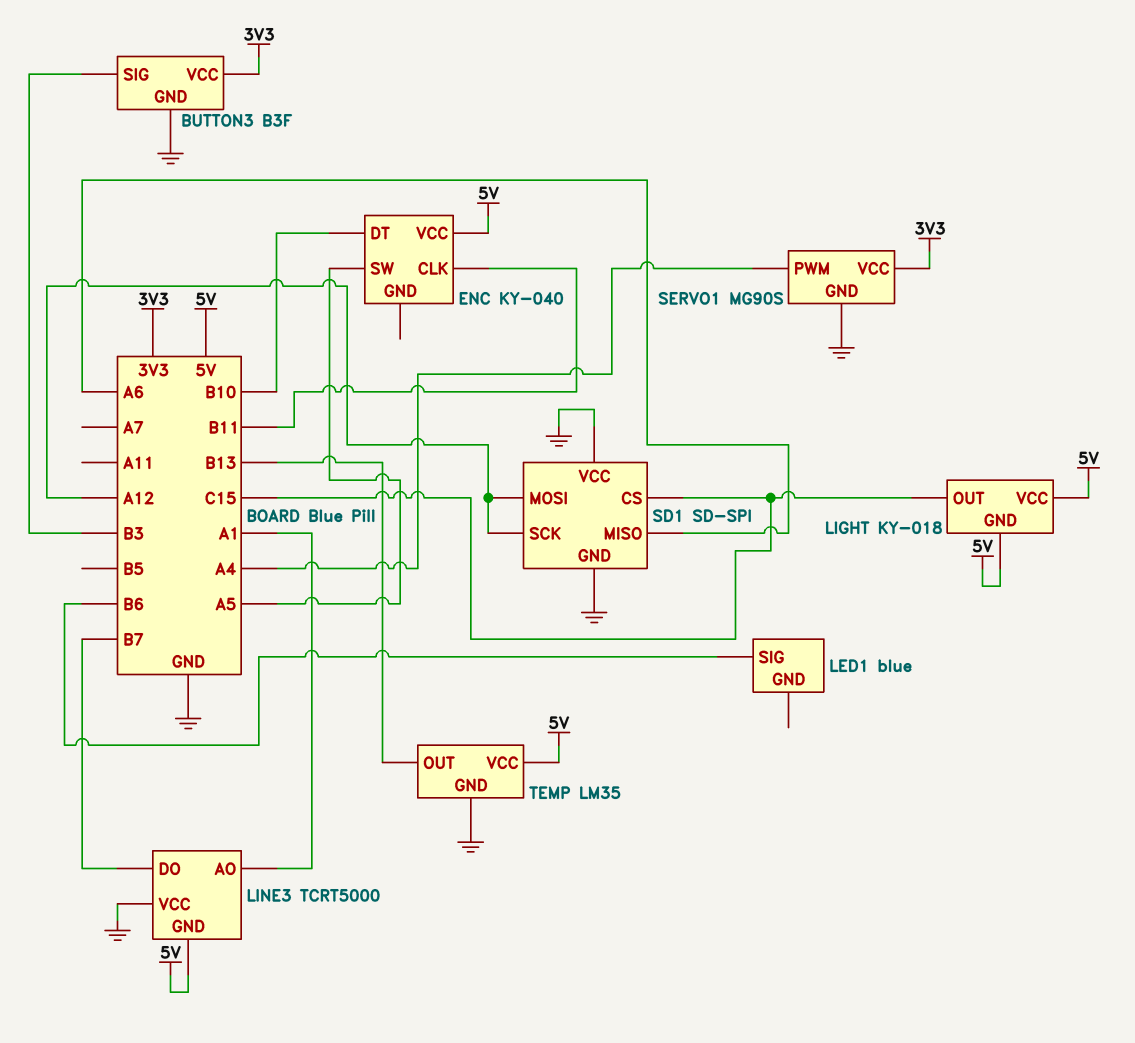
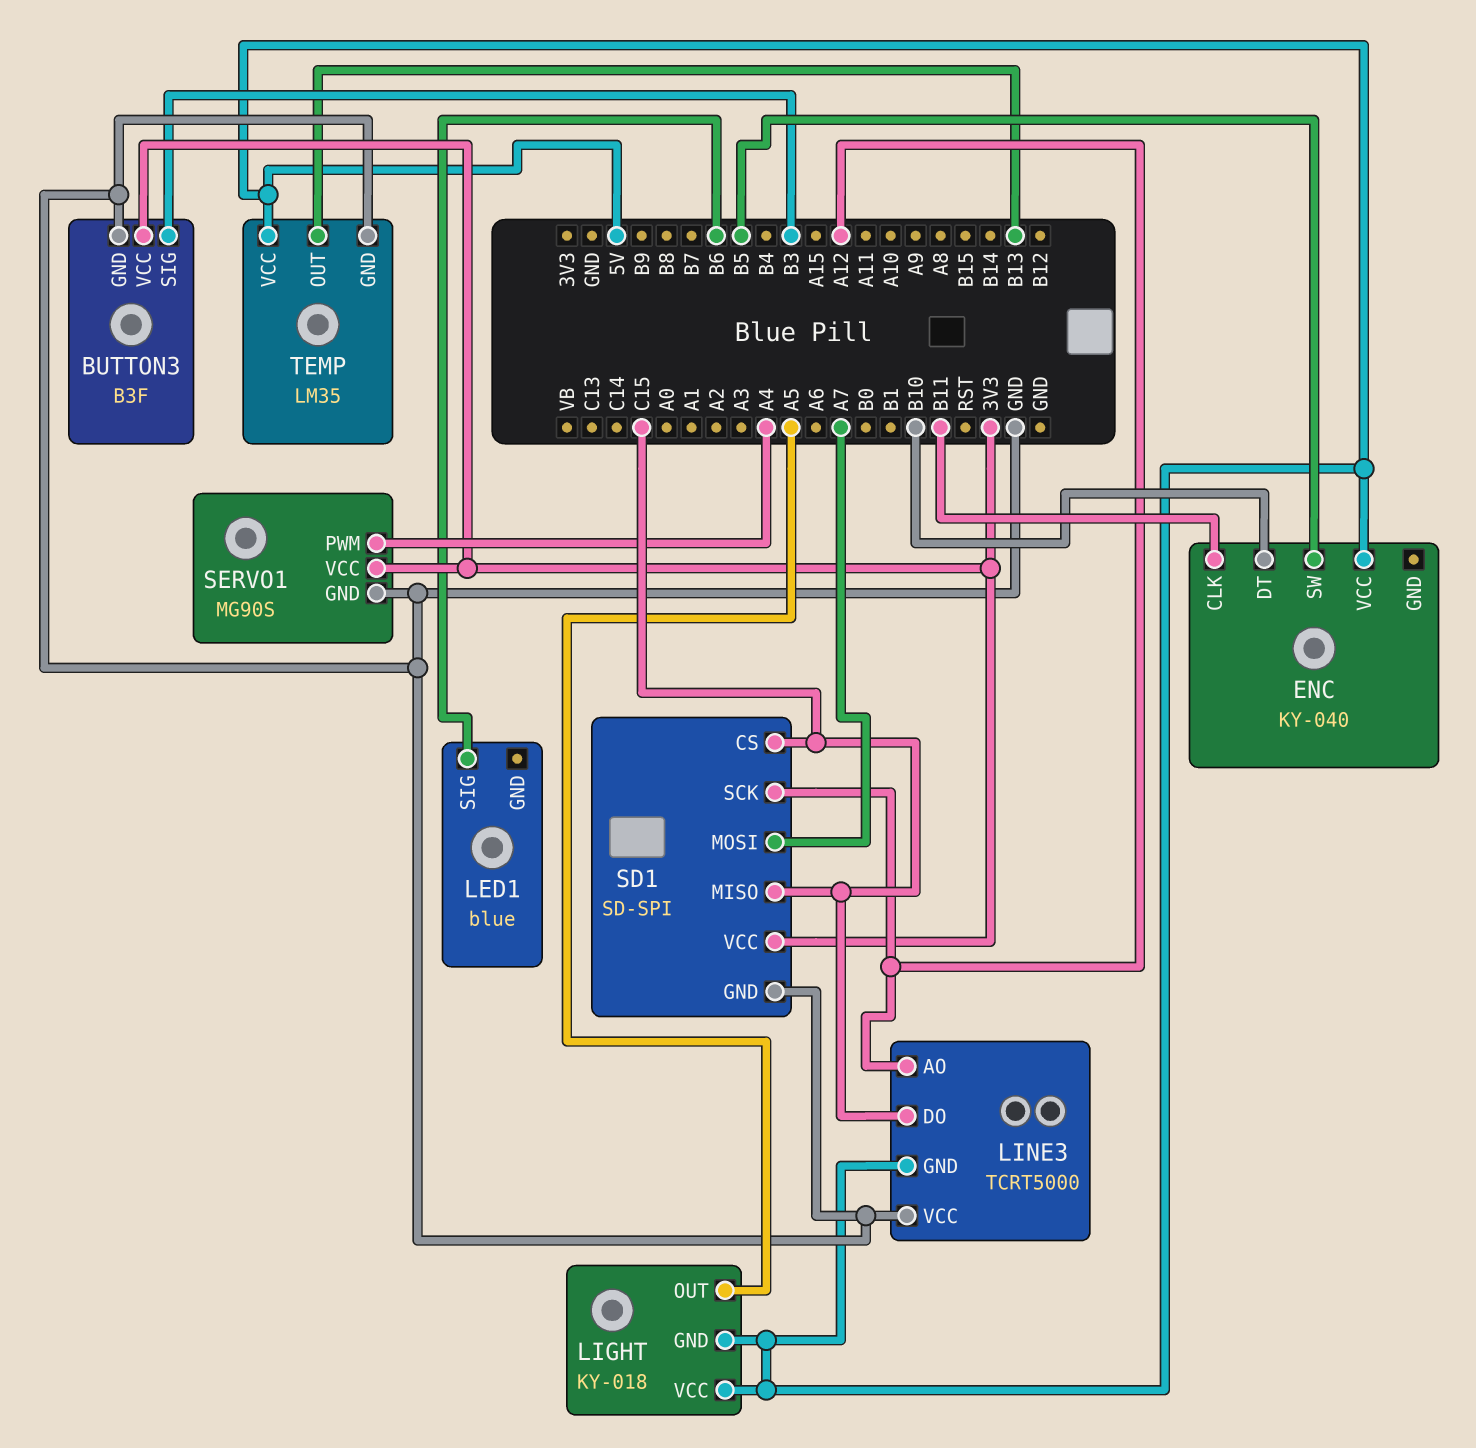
ENC pin SW: A5 -> B5
LIGHT pin OUT: C15 -> A5
LINE3 pin AO: A1 -> A12
LINE3 pin DO: B7 -> C15
SD1 pin MISO: A6 -> C15
SD1 pin MOSI: A12 -> A7
SD1 pin VCC: GND -> 3V3

